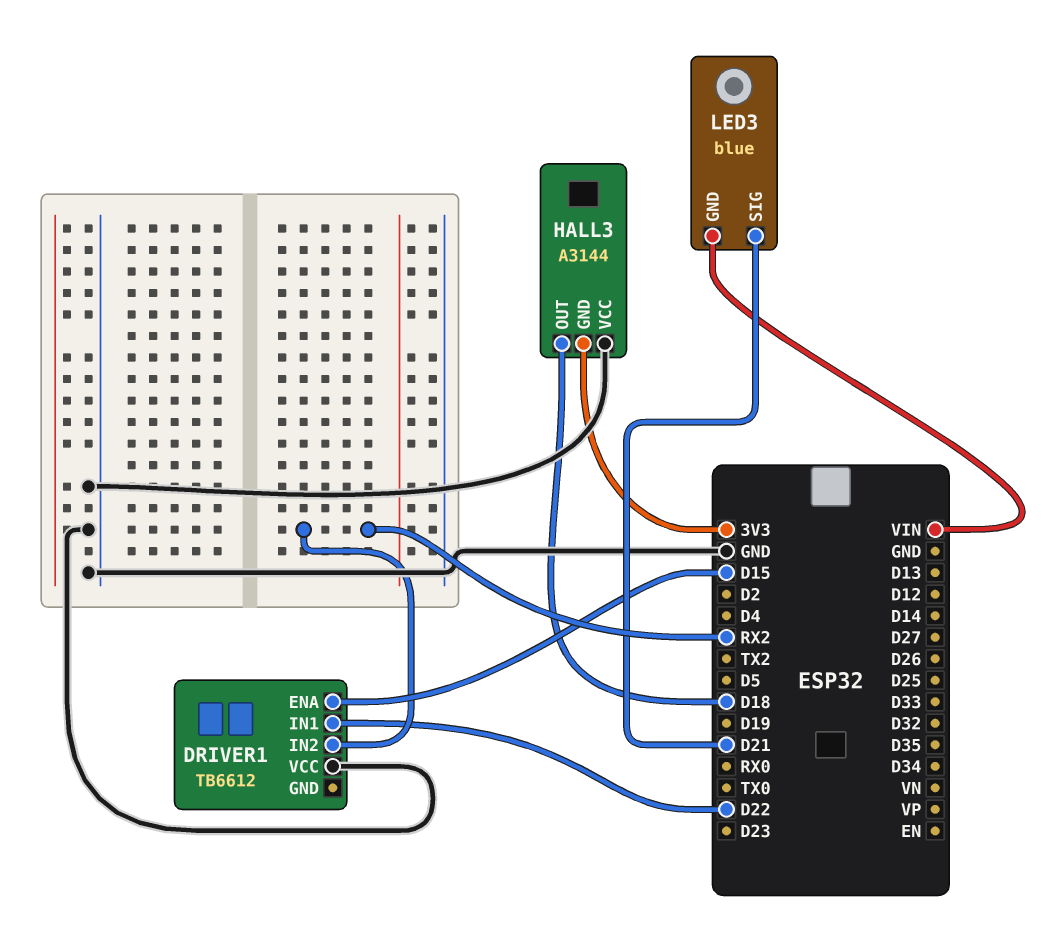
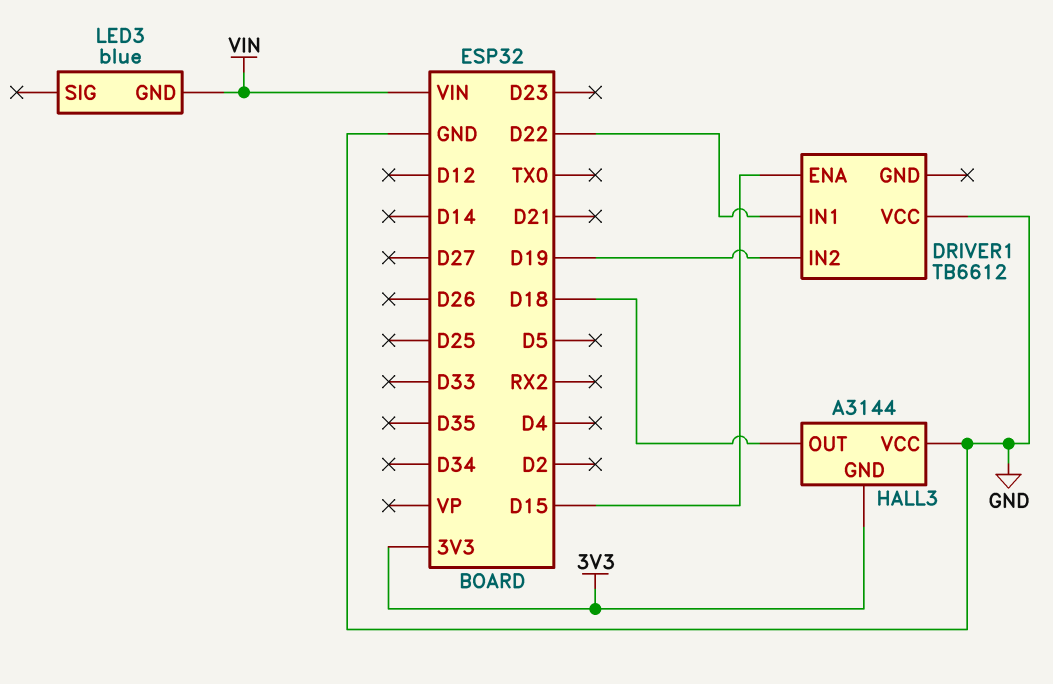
DRIVER1 pin IN2: RX2 -> D19
LED3 pin SIG: D21 -> none

